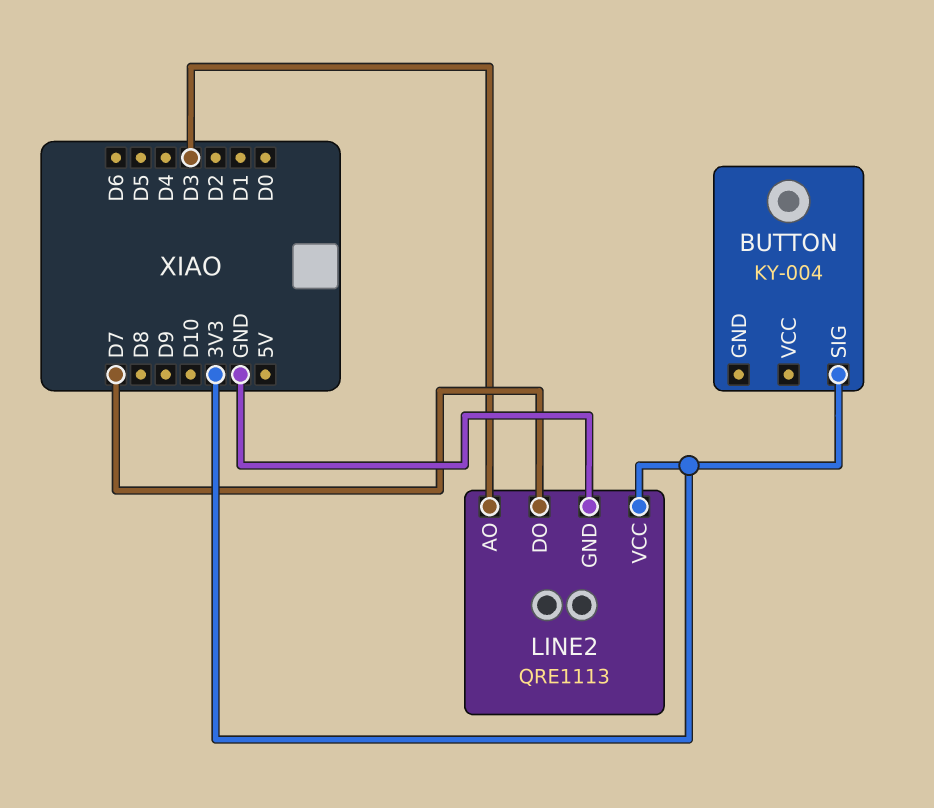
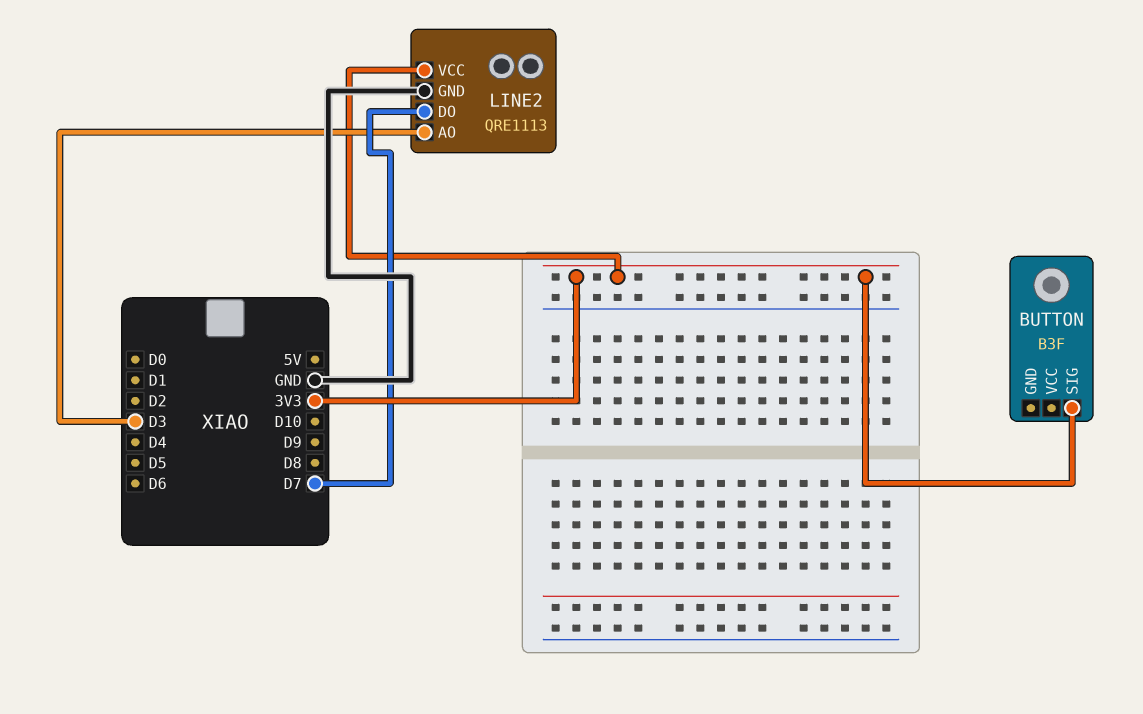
BUTTON: KY-004 -> B3F

